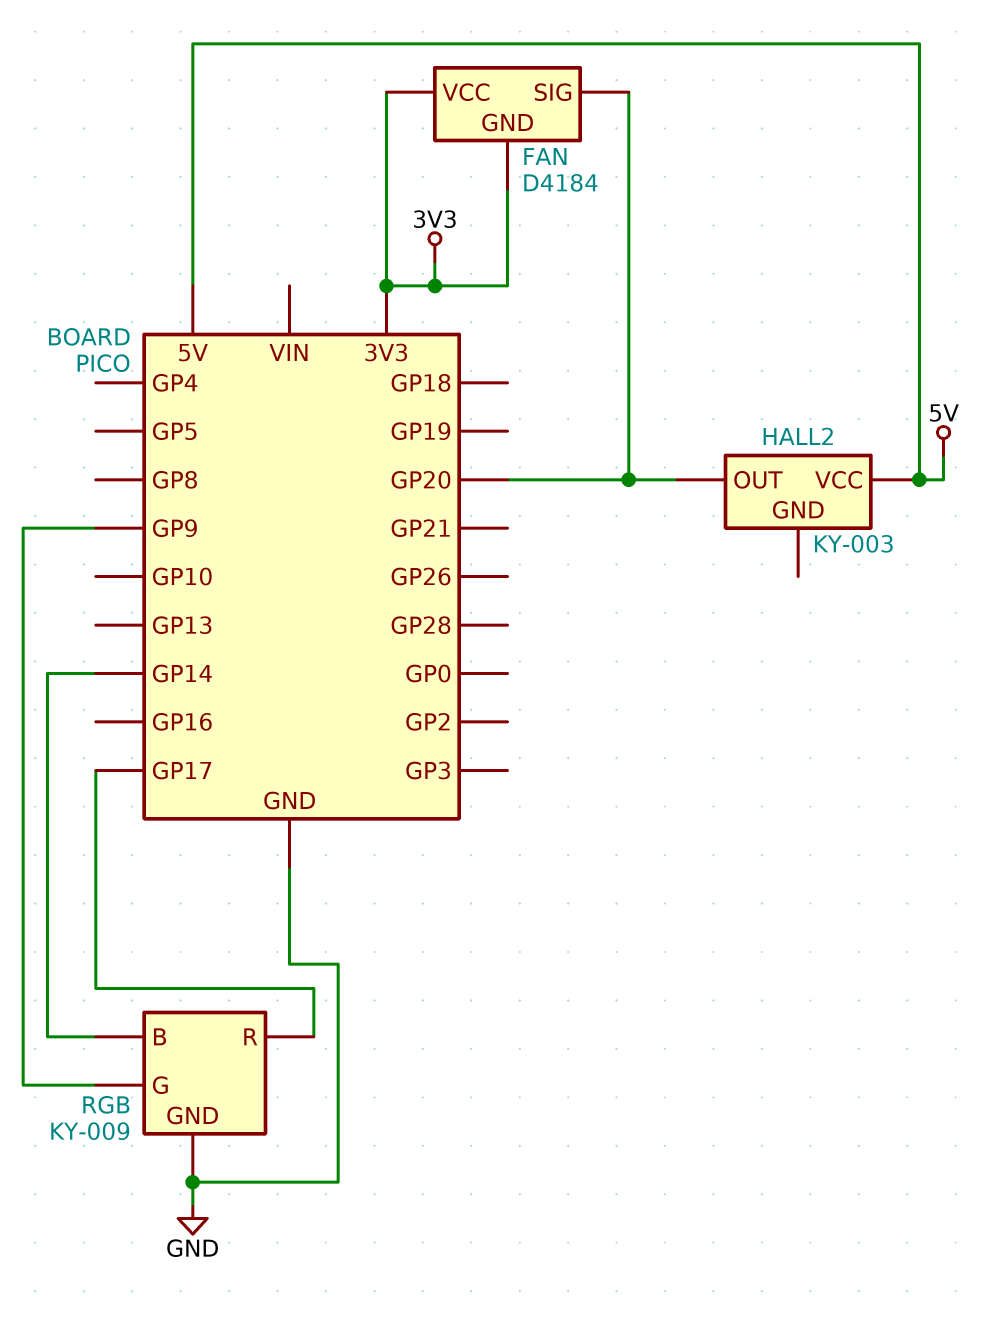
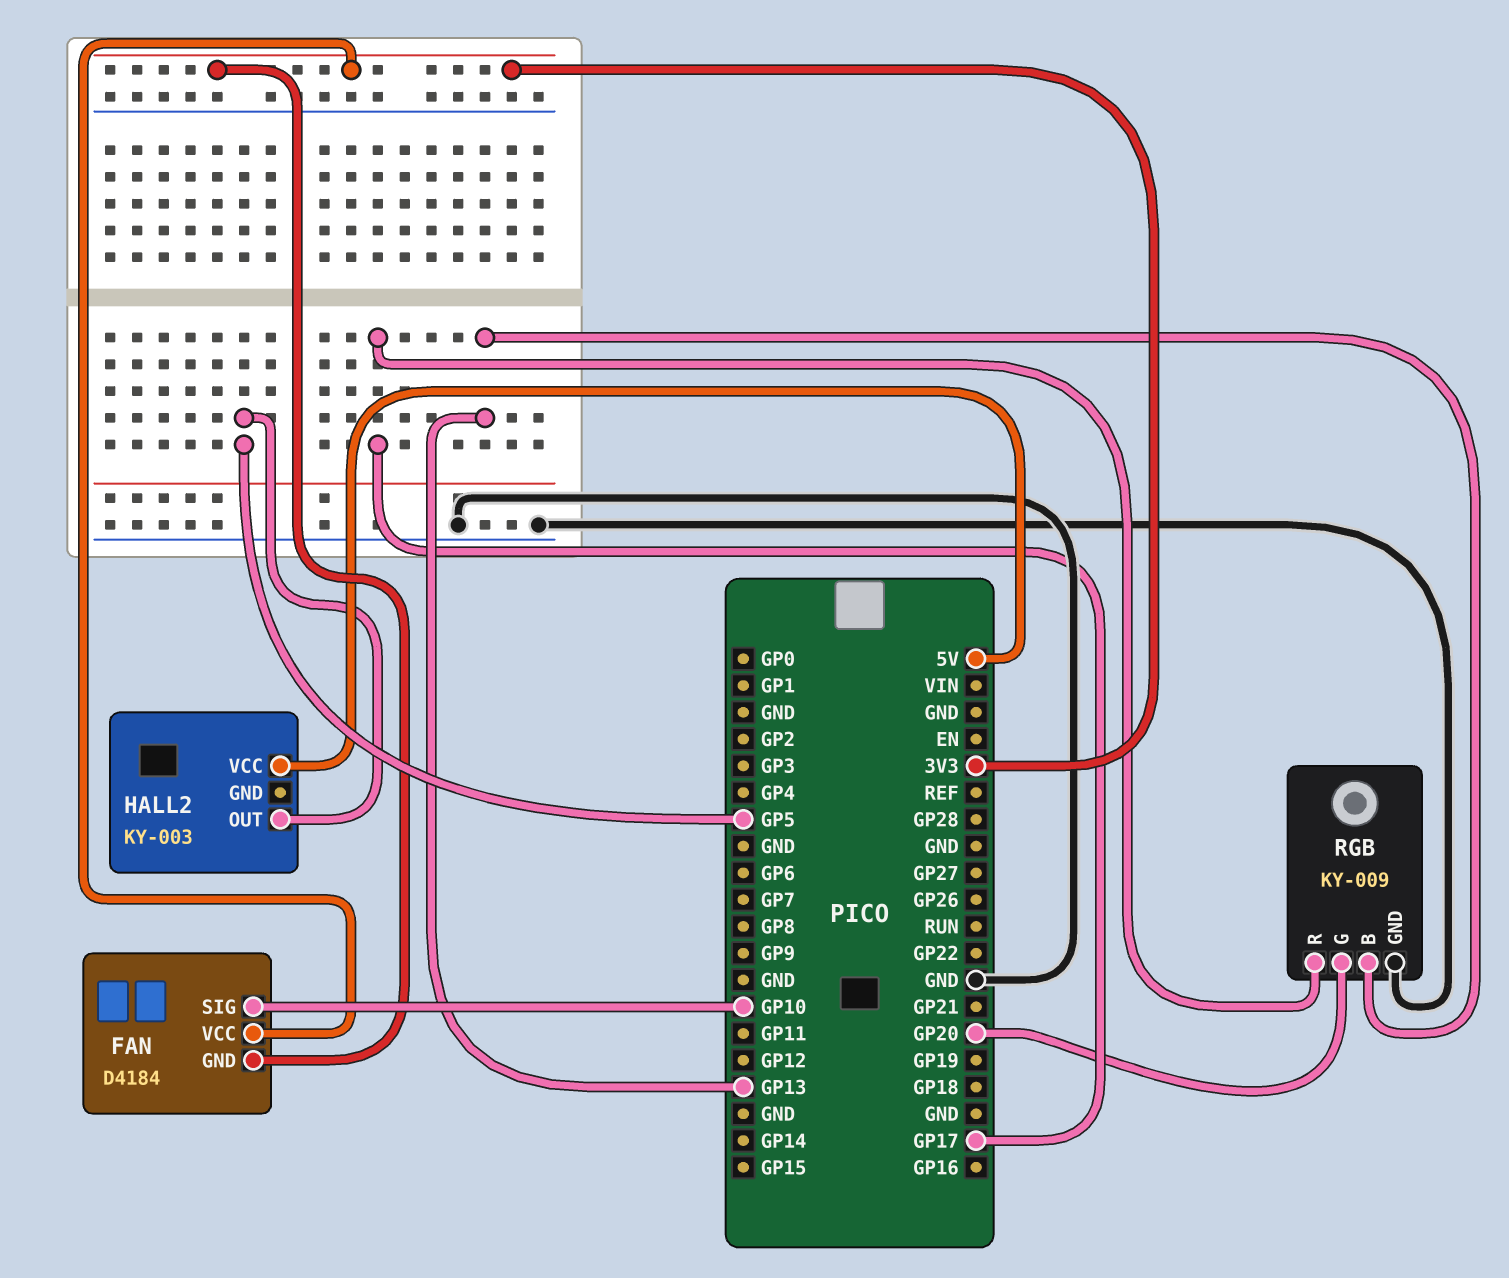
FAN pin SIG: GP20 -> GP10
HALL2 pin OUT: GP20 -> GP5
RGB pin B: GP14 -> GP13
RGB pin G: GP9 -> GP20

